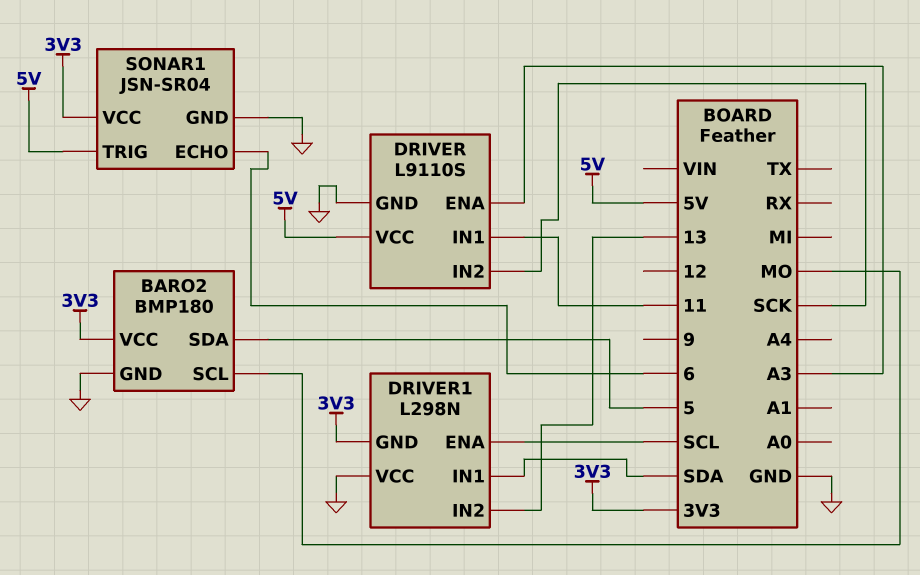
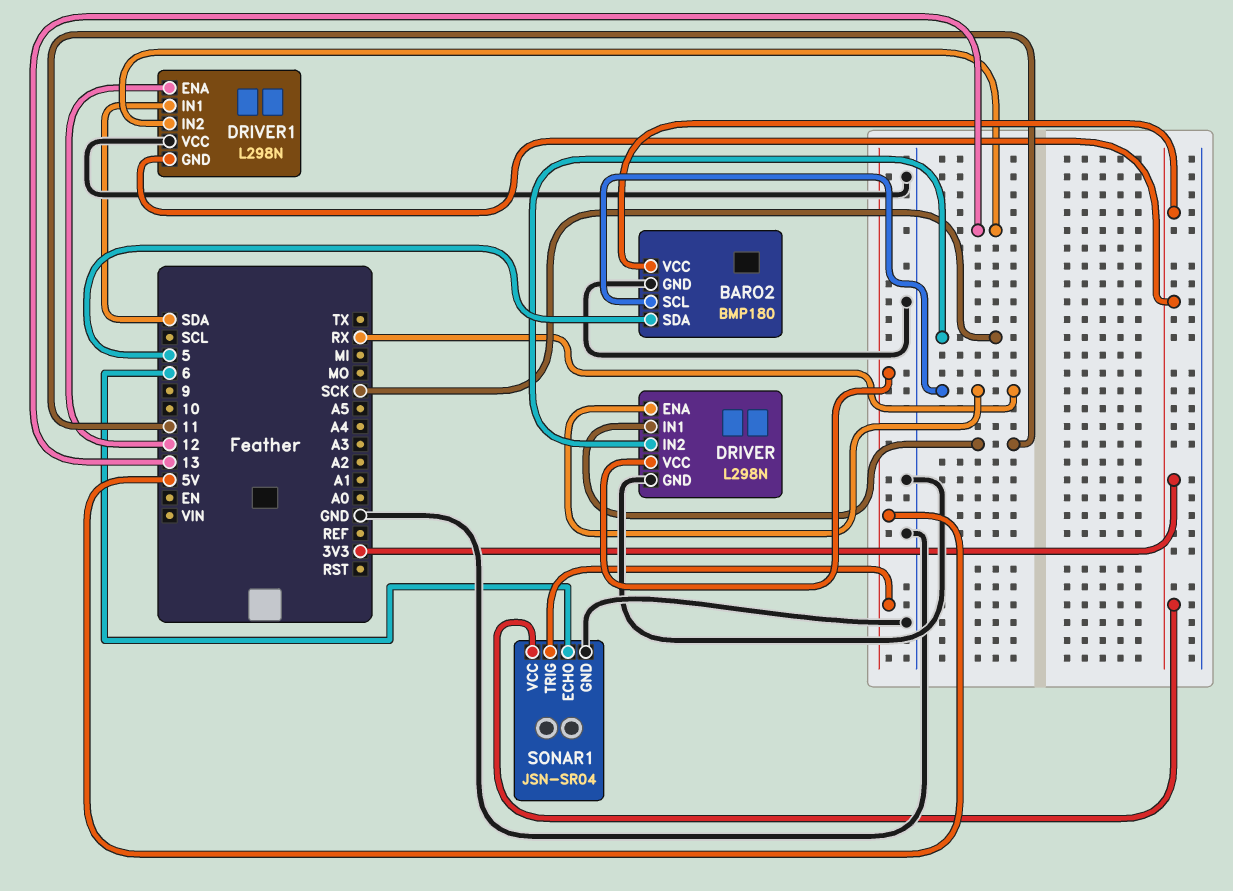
BARO2 pin SCL: MO -> RX
DRIVER: L9110S -> L298N
DRIVER pin ENA: A3 -> RX
DRIVER1 pin ENA: SCL -> 12

